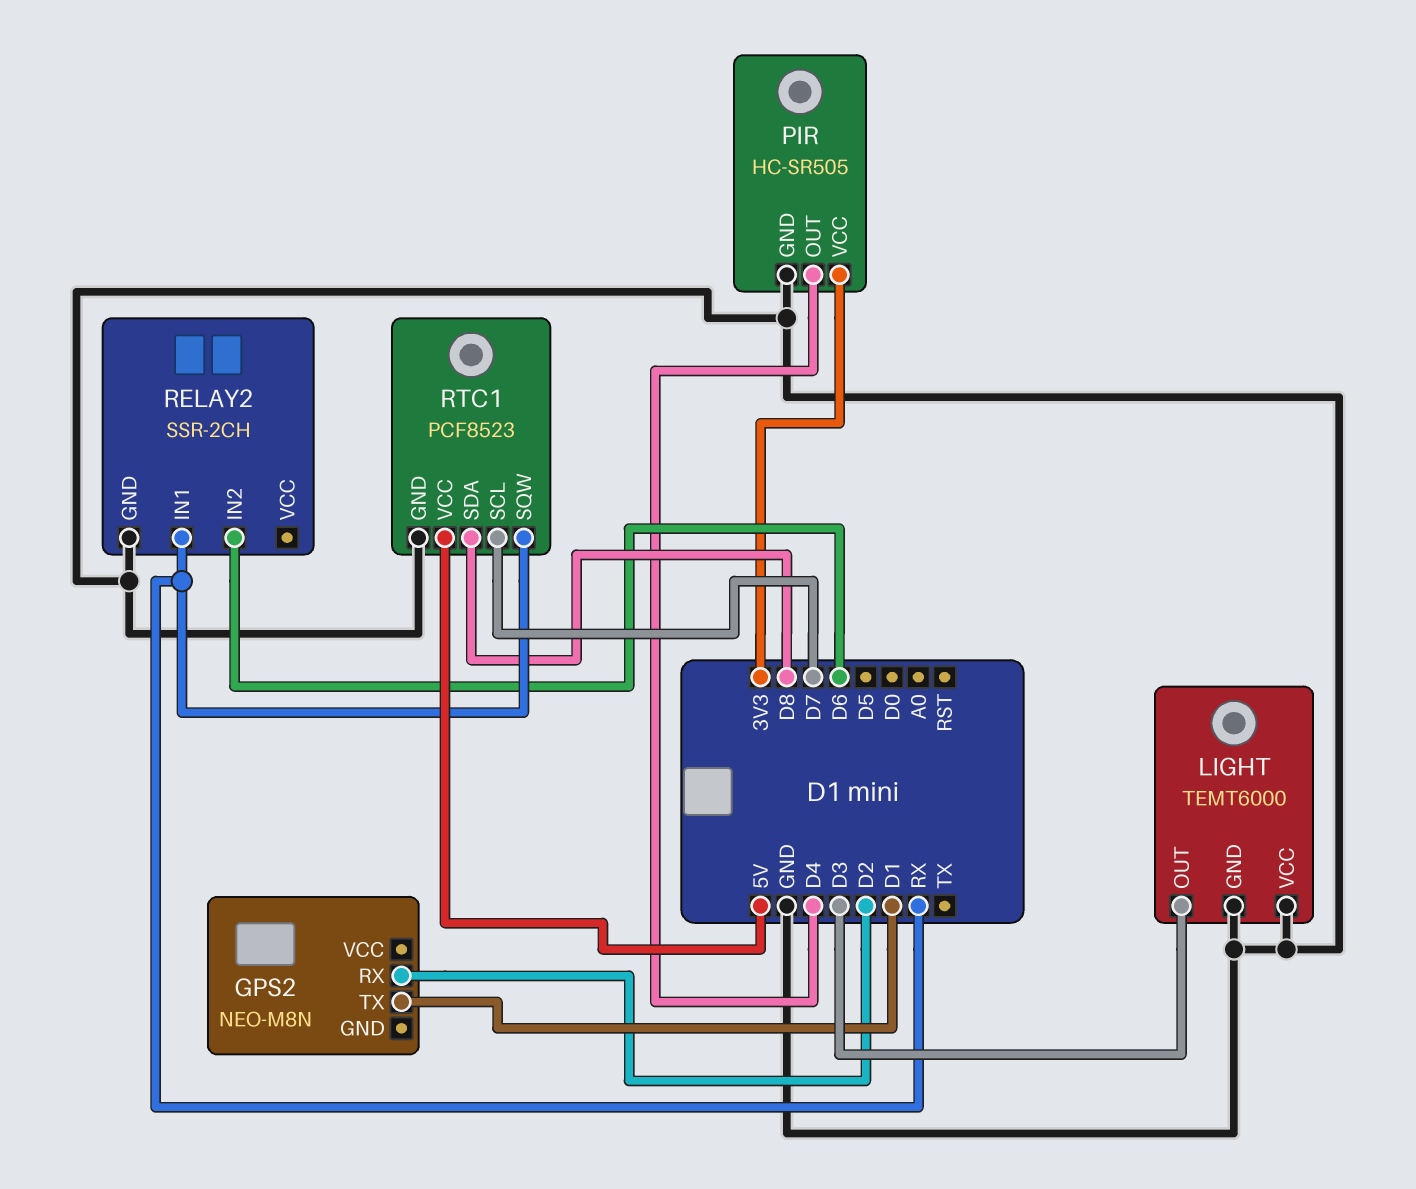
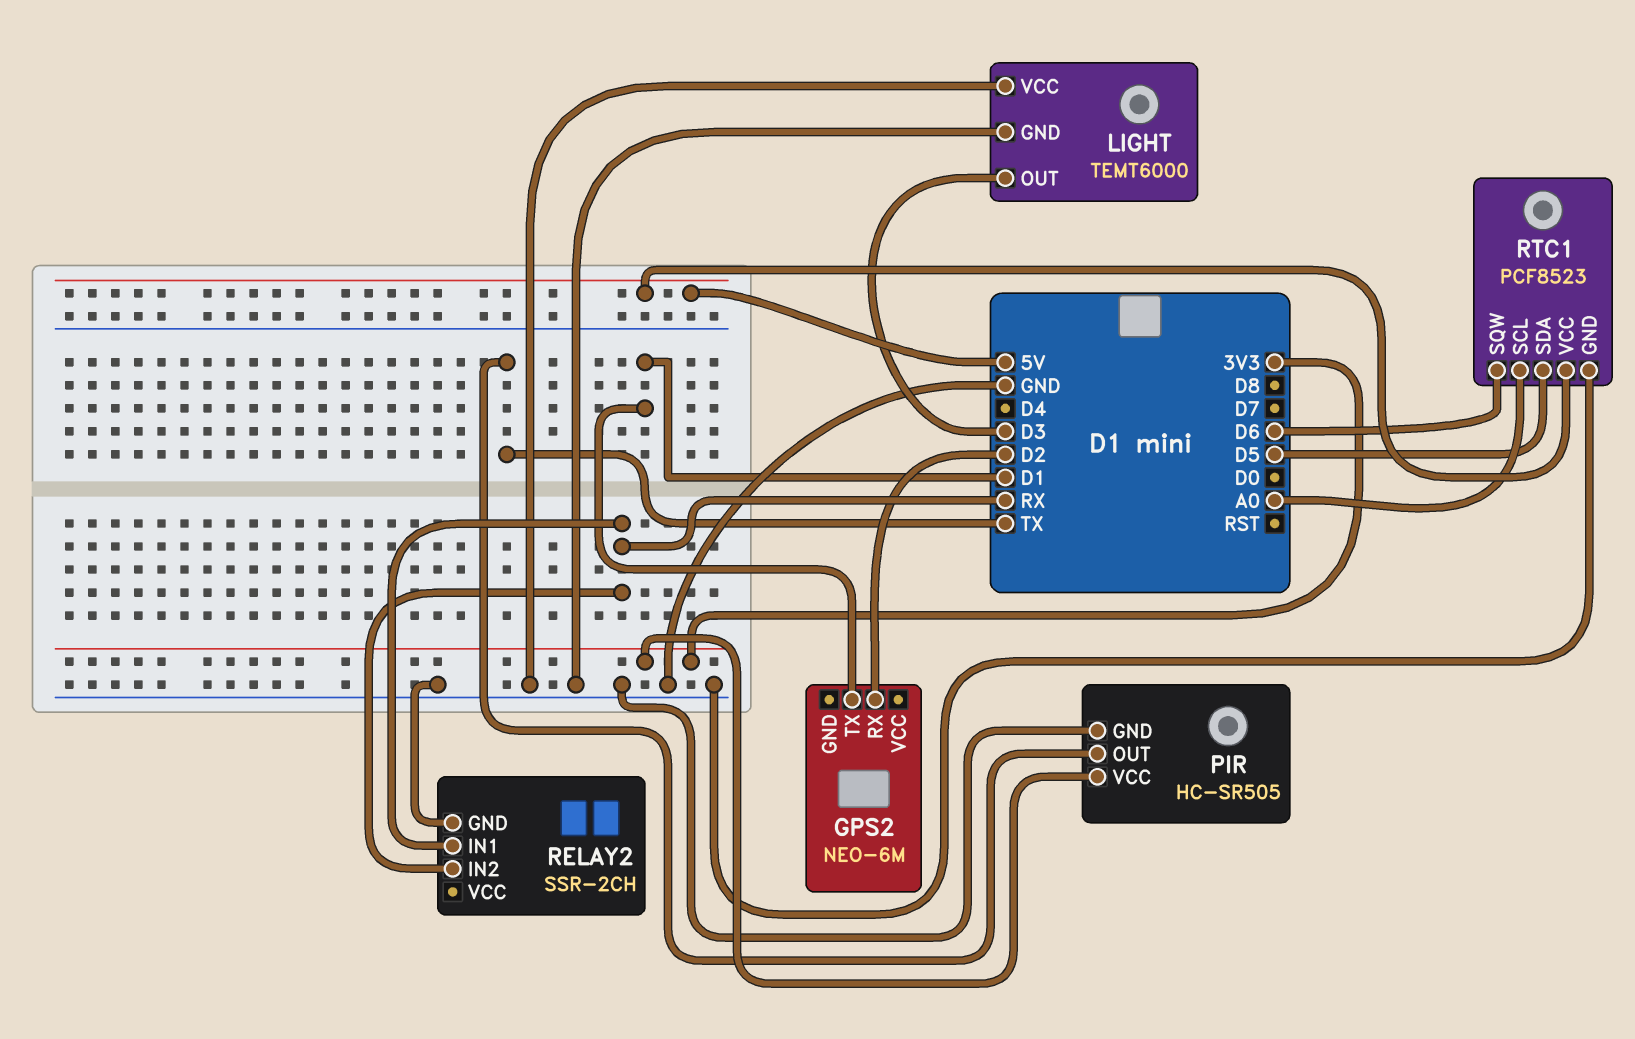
GPS2: NEO-M8N -> NEO-6M
PIR pin OUT: D4 -> TX
RELAY2 pin IN2: D6 -> RX
RTC1 pin SCL: D7 -> A0
RTC1 pin SDA: D8 -> D5
RTC1 pin SQW: RX -> D6

